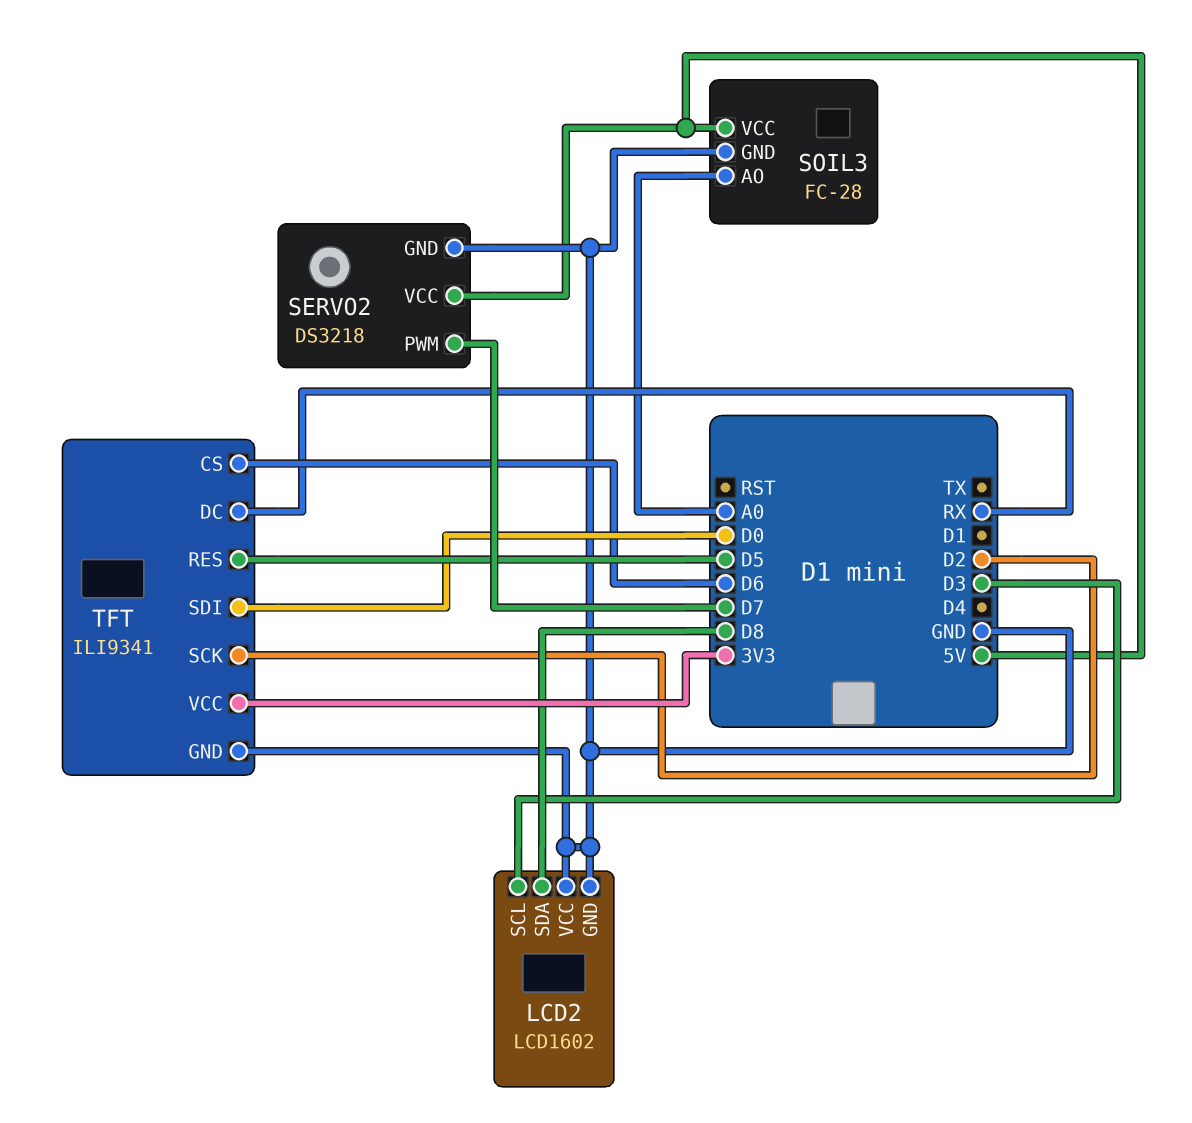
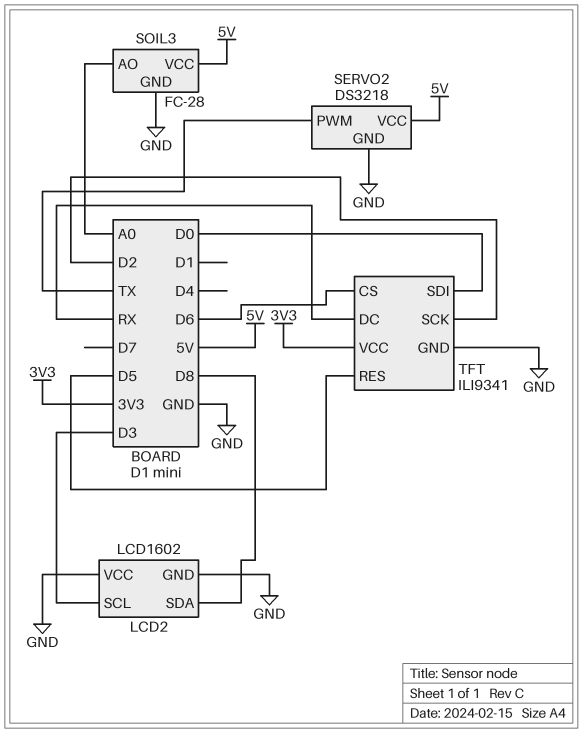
SERVO2 pin PWM: D7 -> TX

